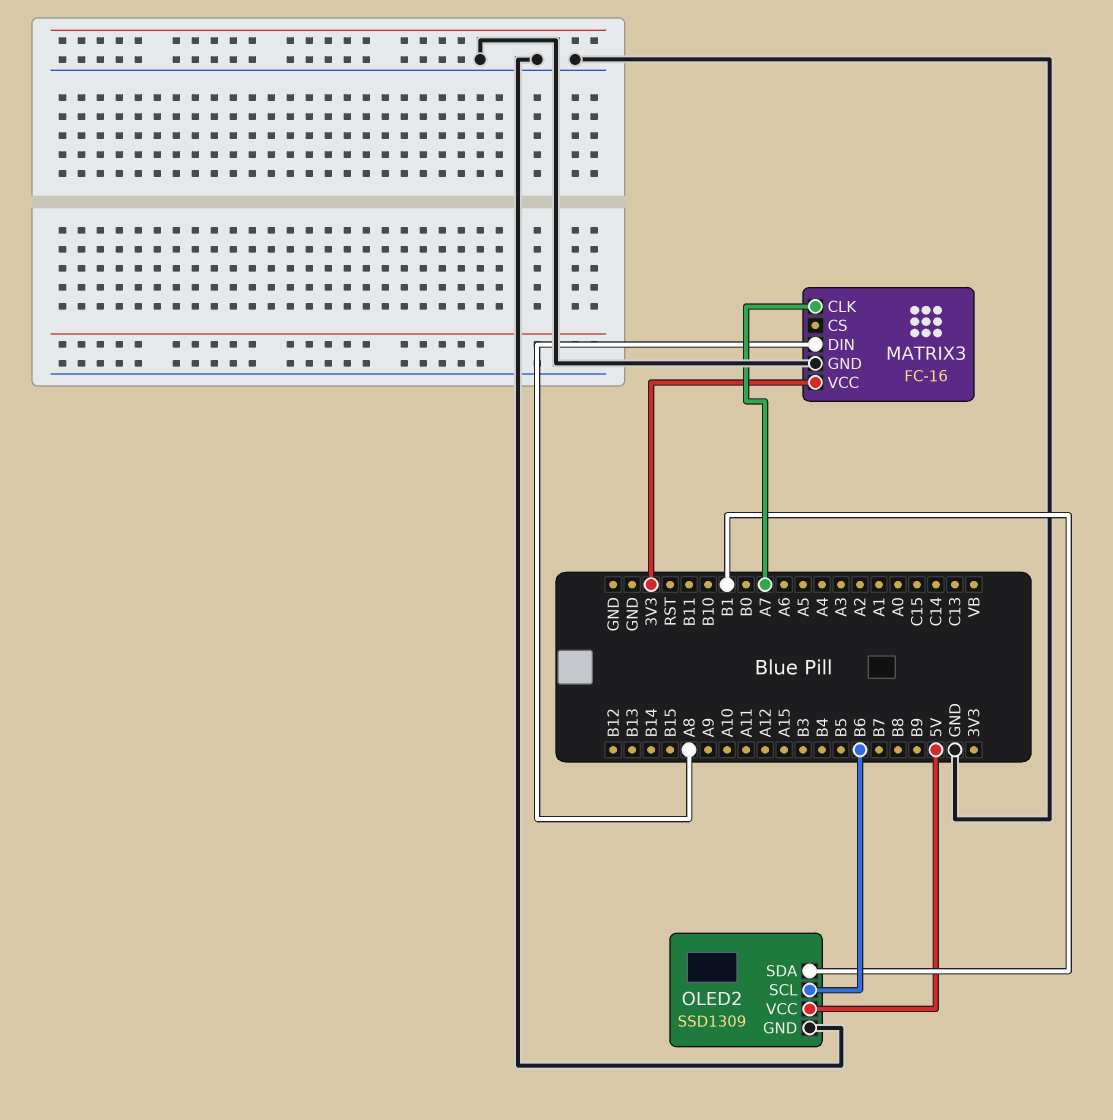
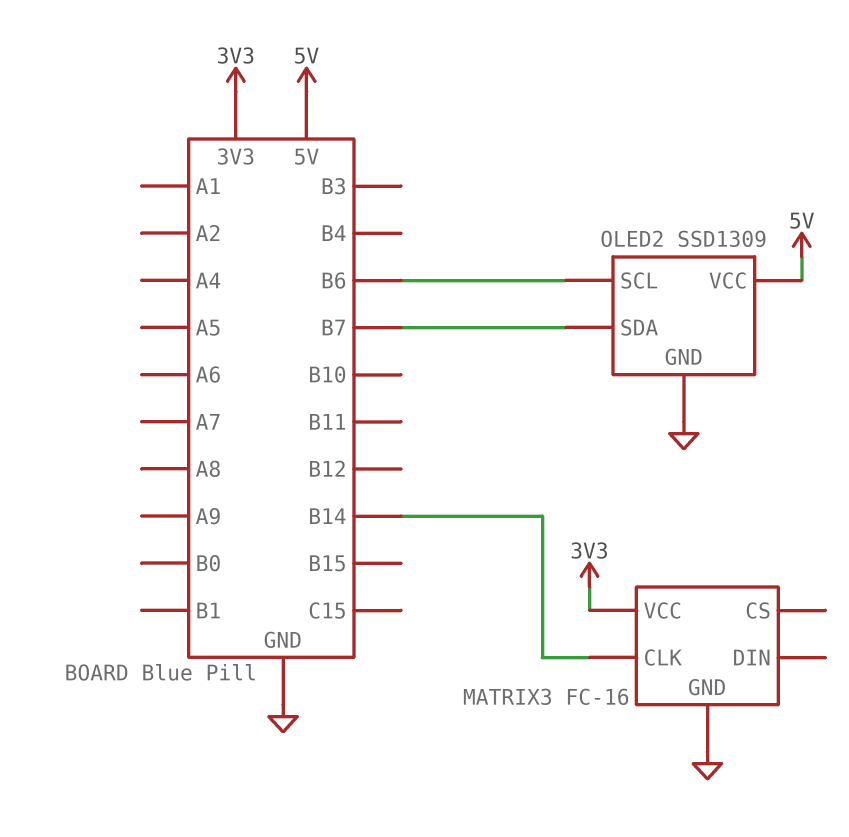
MATRIX3 pin CLK: A7 -> B14
MATRIX3 pin DIN: A8 -> none
OLED2 pin SDA: B1 -> B7

